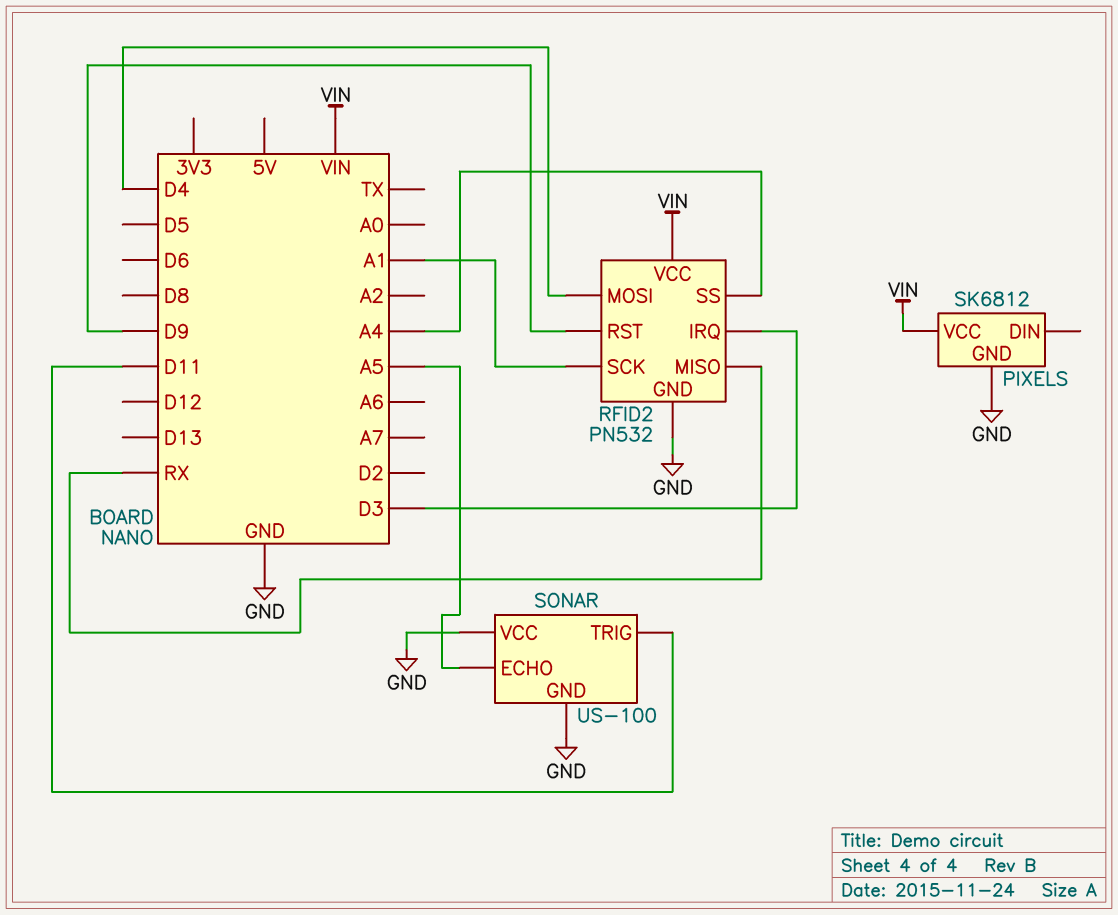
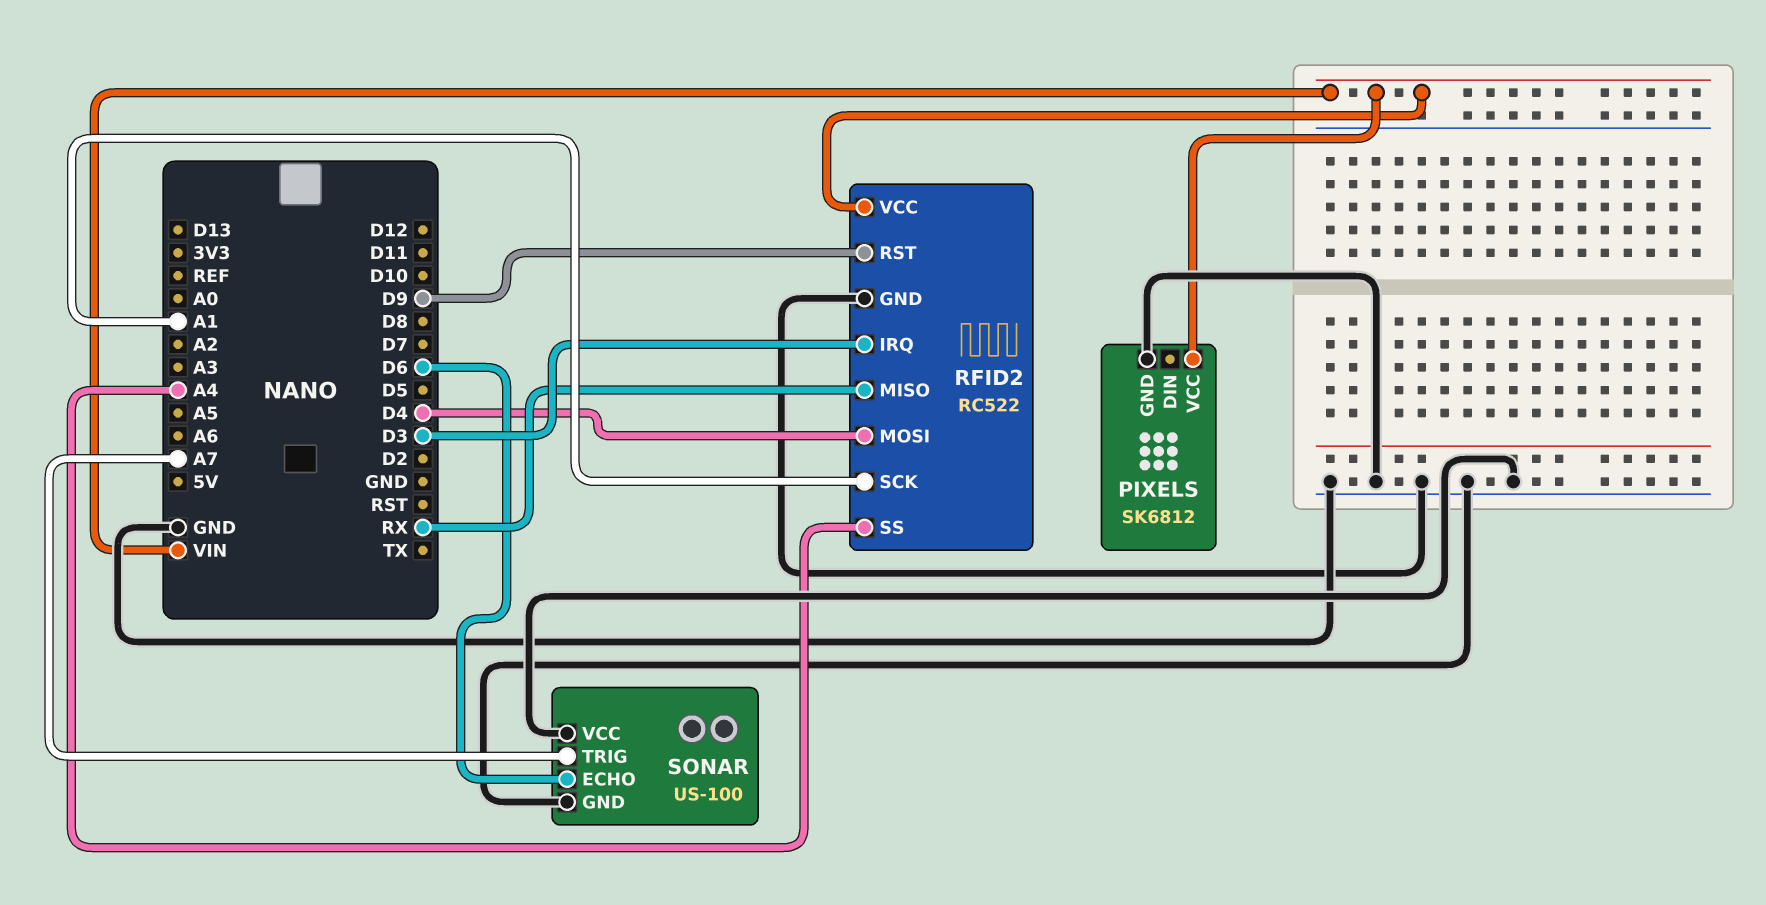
RFID2: PN532 -> RC522
SONAR pin ECHO: A5 -> D6
SONAR pin TRIG: D11 -> A7

